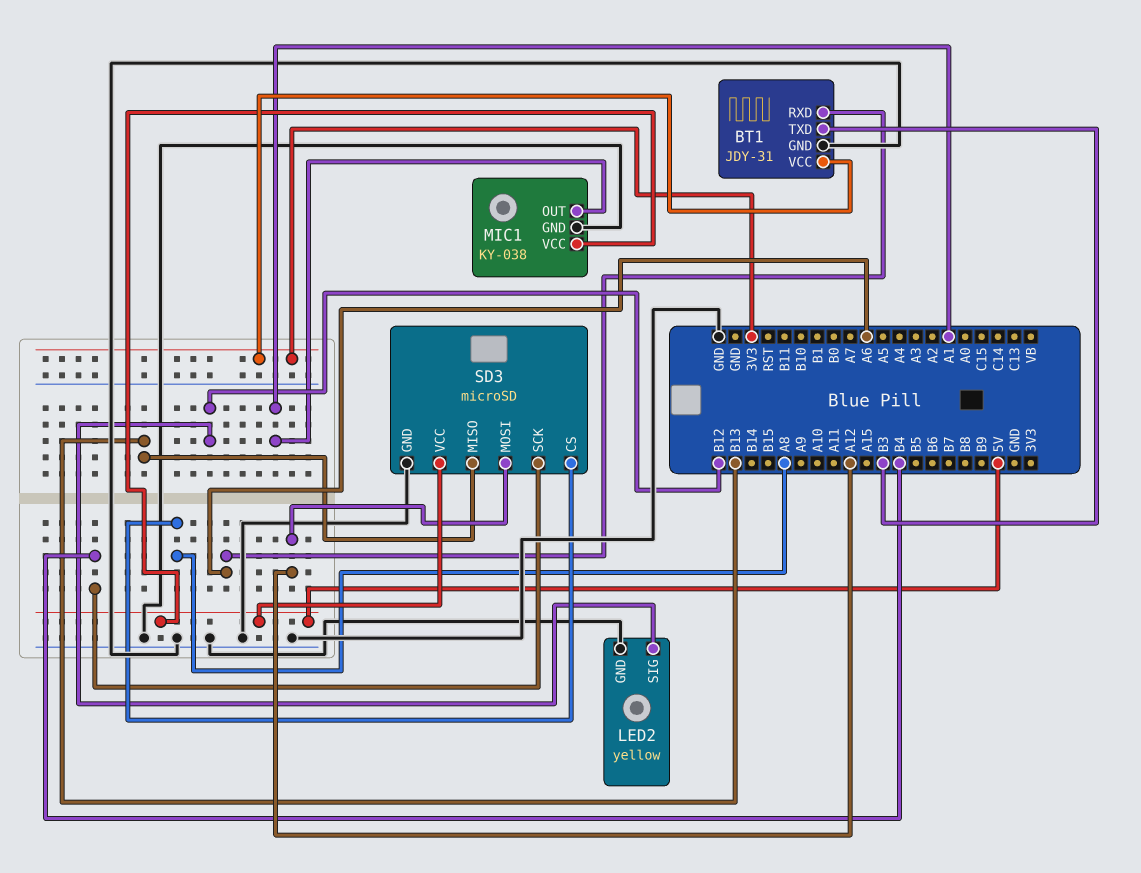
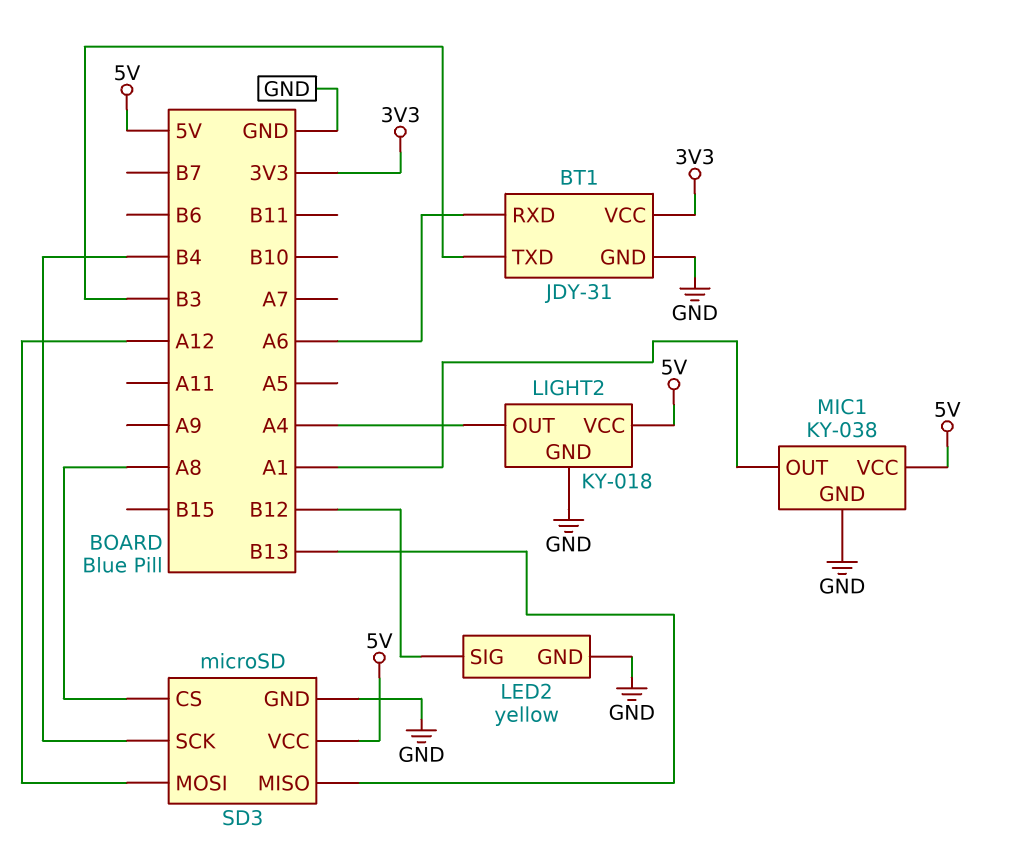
LIGHT2: none -> KY-018
LIGHT2 pin GND: none -> GND
LIGHT2 pin OUT: none -> A4
LIGHT2 pin VCC: none -> 5V

